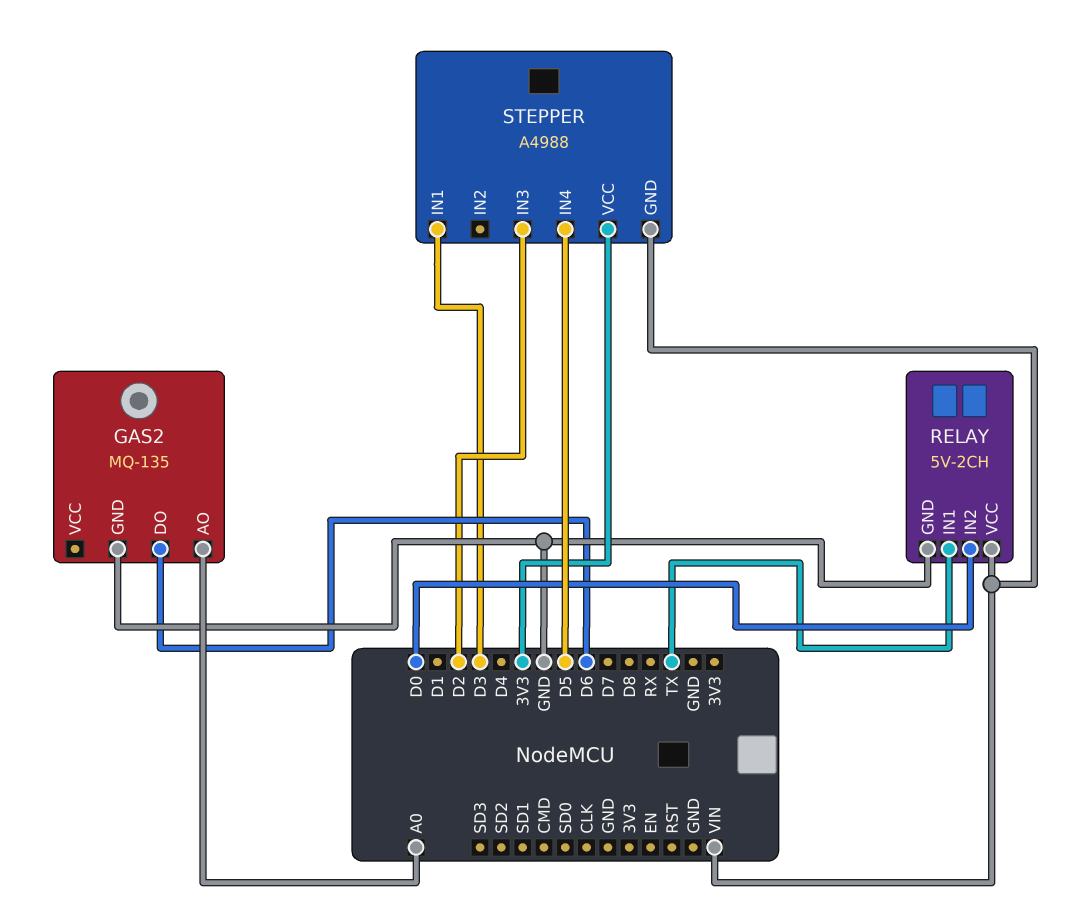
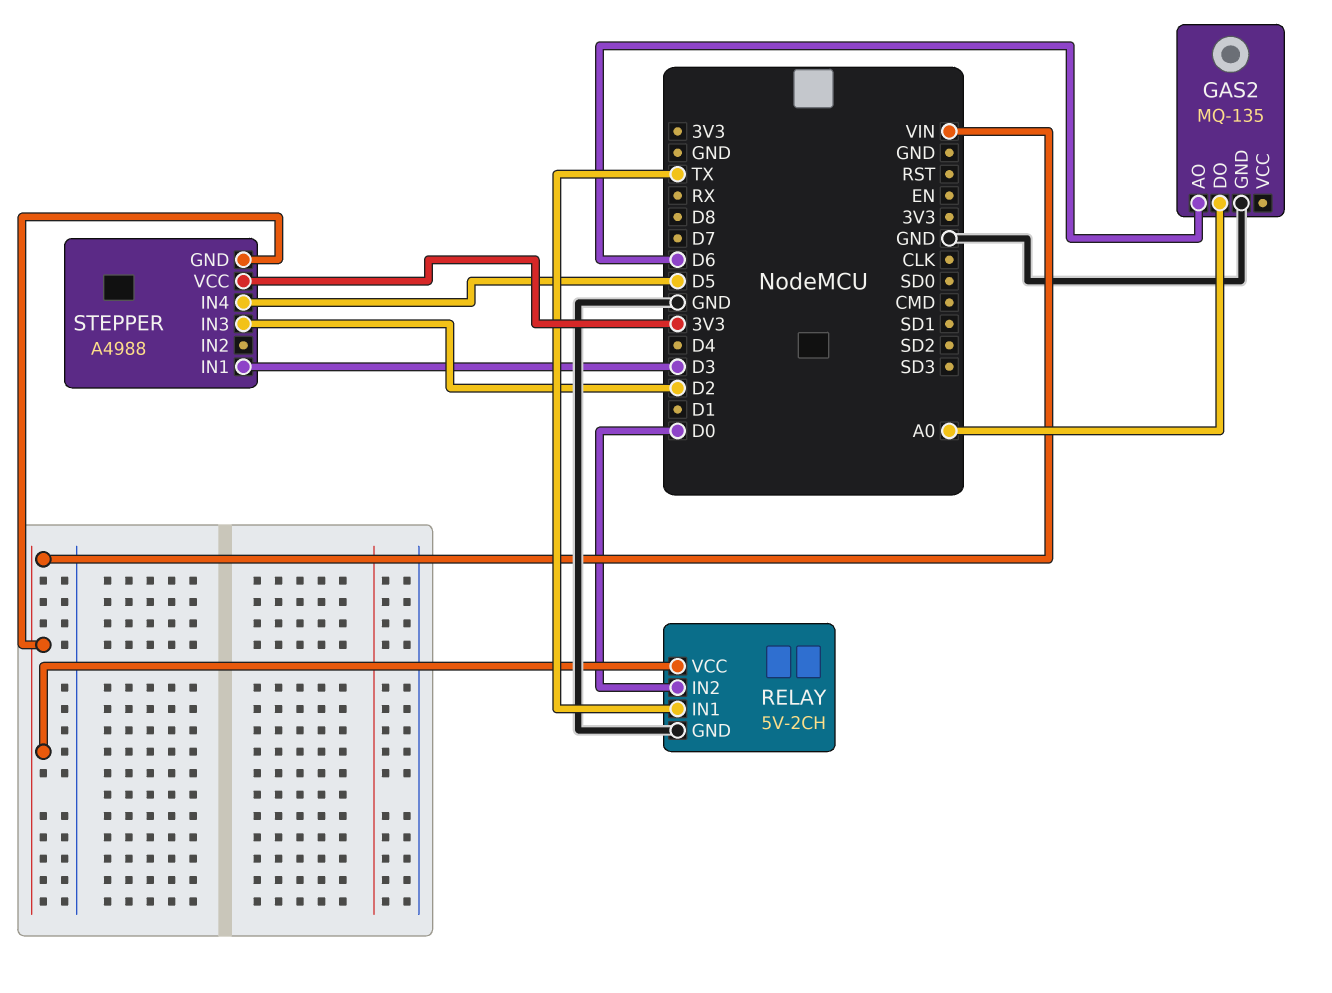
GAS2 pin AO: A0 -> D6
GAS2 pin DO: D6 -> A0

